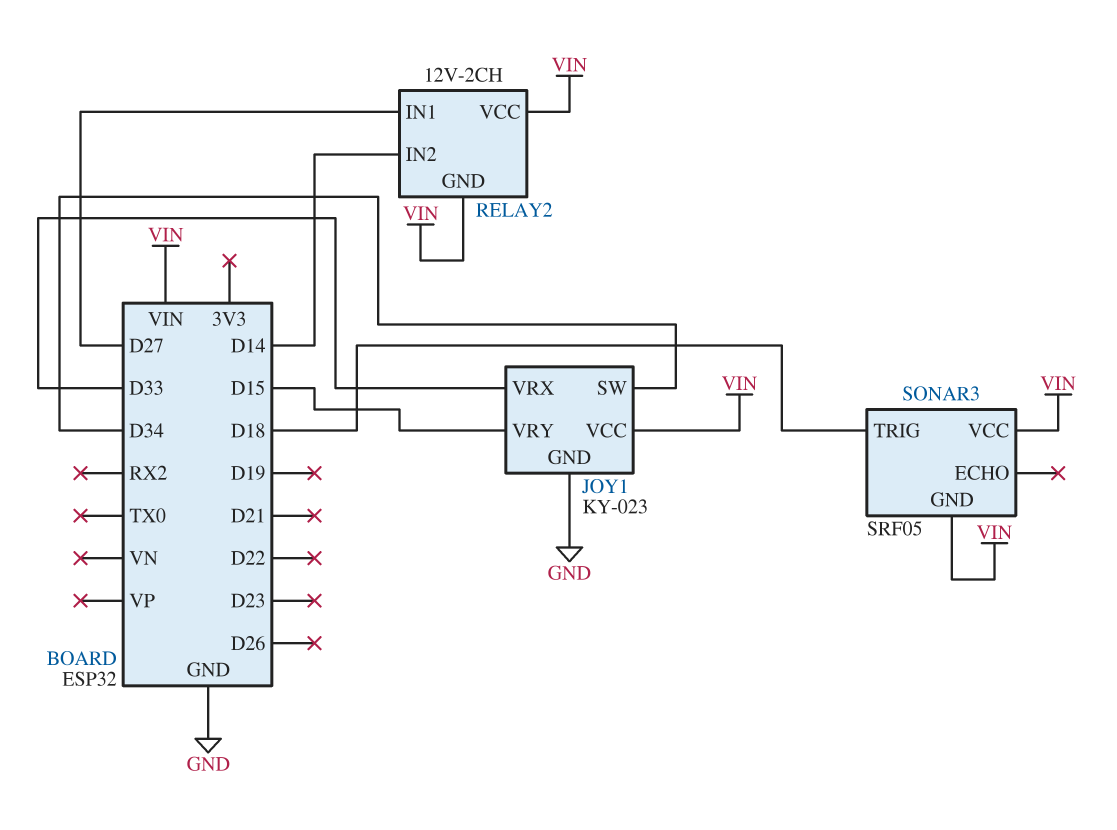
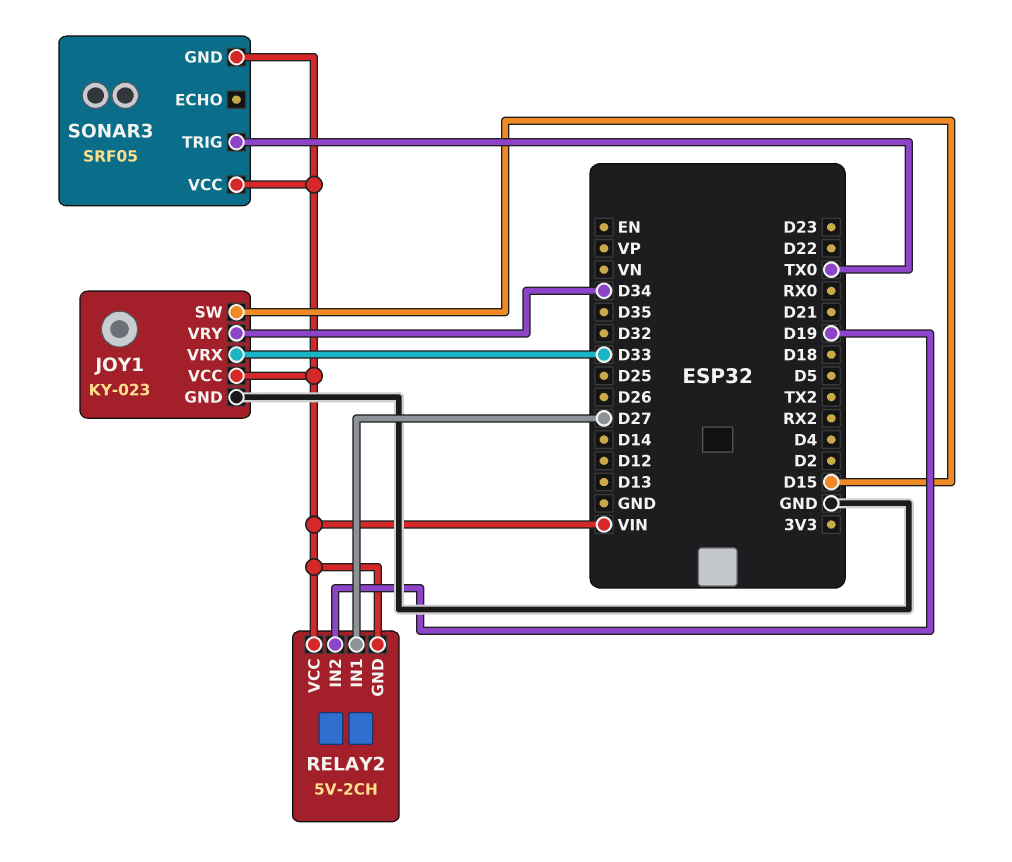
JOY1 pin SW: D34 -> D15
JOY1 pin VRY: D15 -> D34
RELAY2: 12V-2CH -> 5V-2CH
RELAY2 pin IN2: D14 -> D19
SONAR3 pin TRIG: D18 -> TX0

